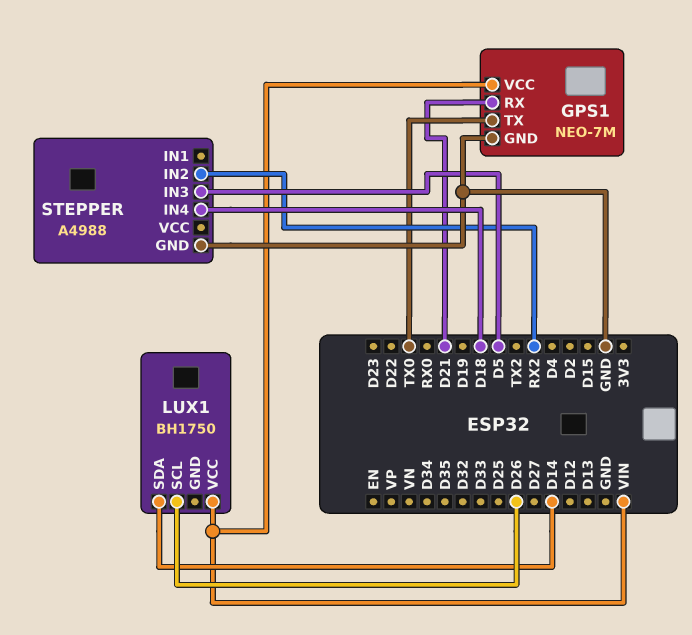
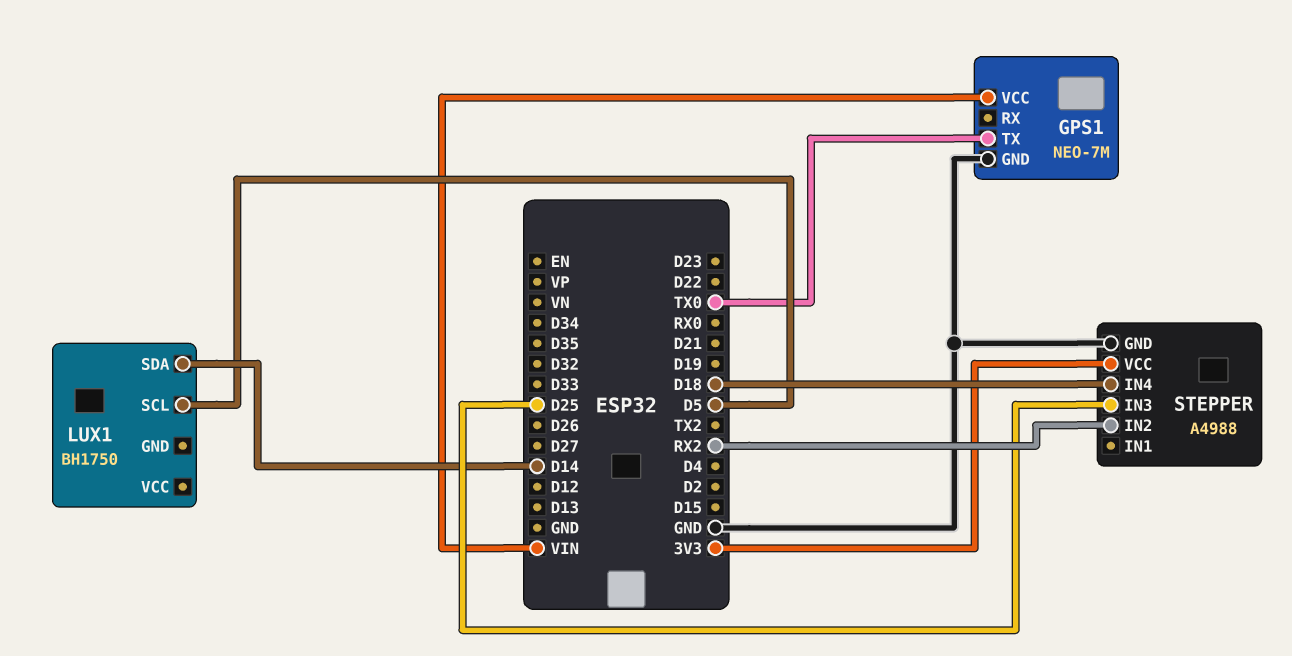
GPS1 pin RX: D21 -> none
LUX1 pin SCL: D26 -> D5
LUX1 pin VCC: VIN -> none
STEPPER pin IN3: D5 -> D25
STEPPER pin VCC: none -> 3V3

